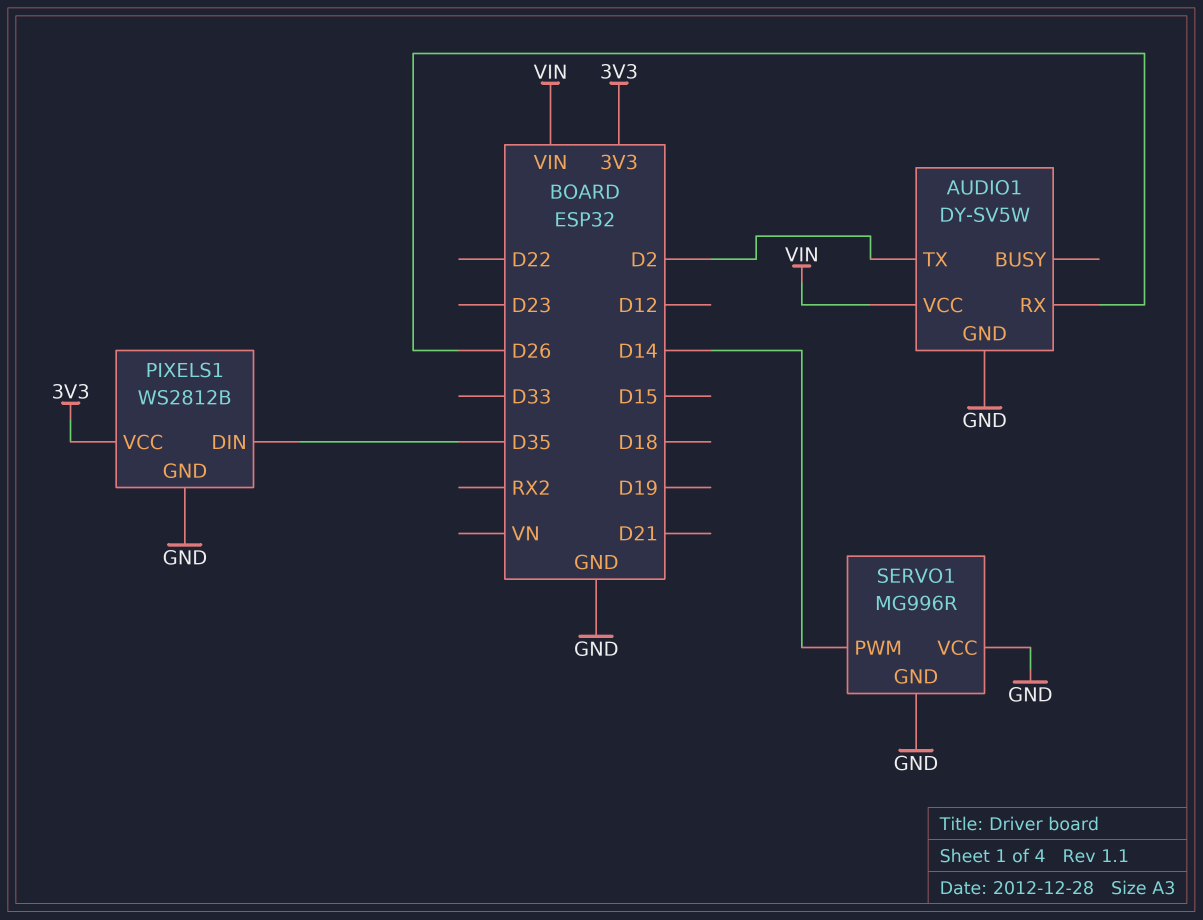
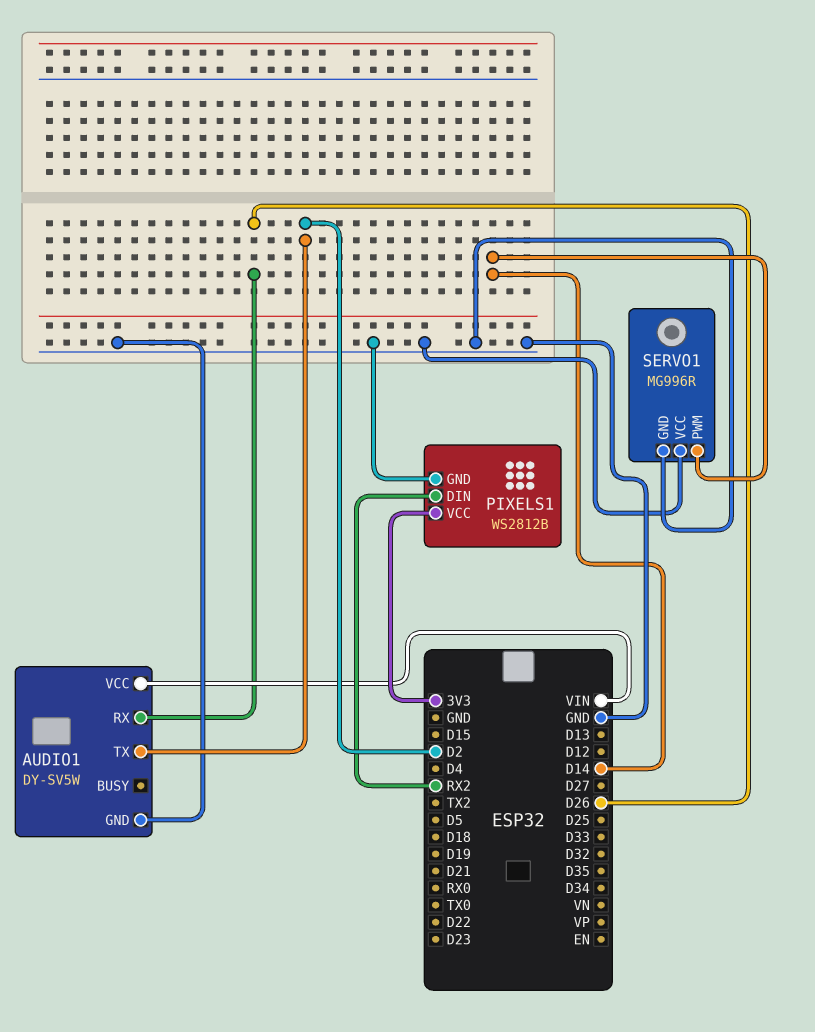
PIXELS1 pin DIN: D35 -> RX2

